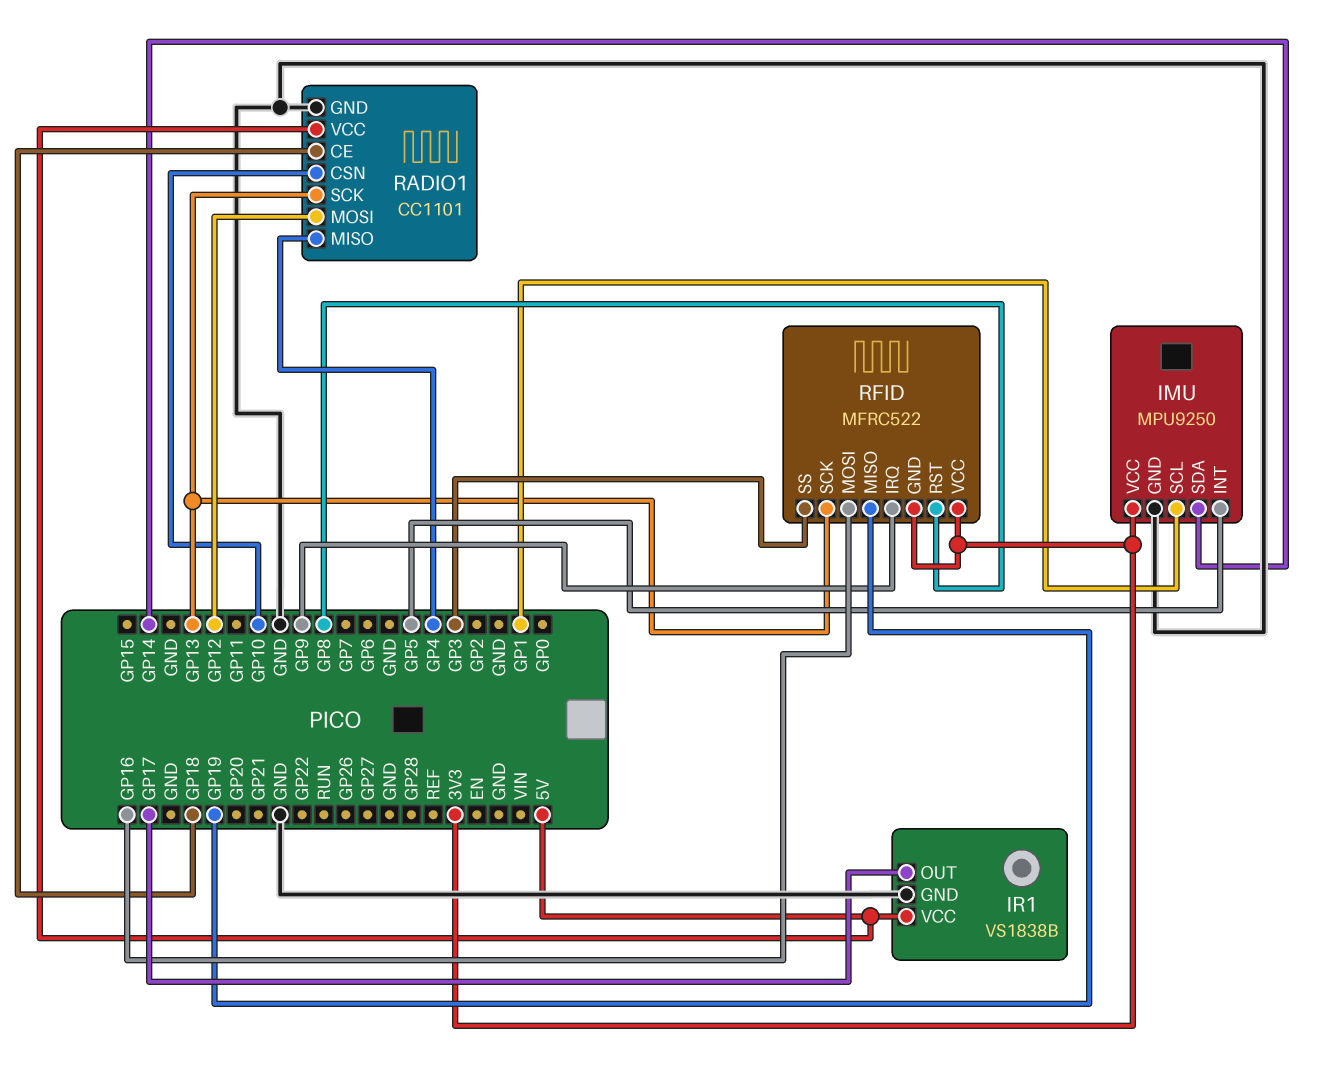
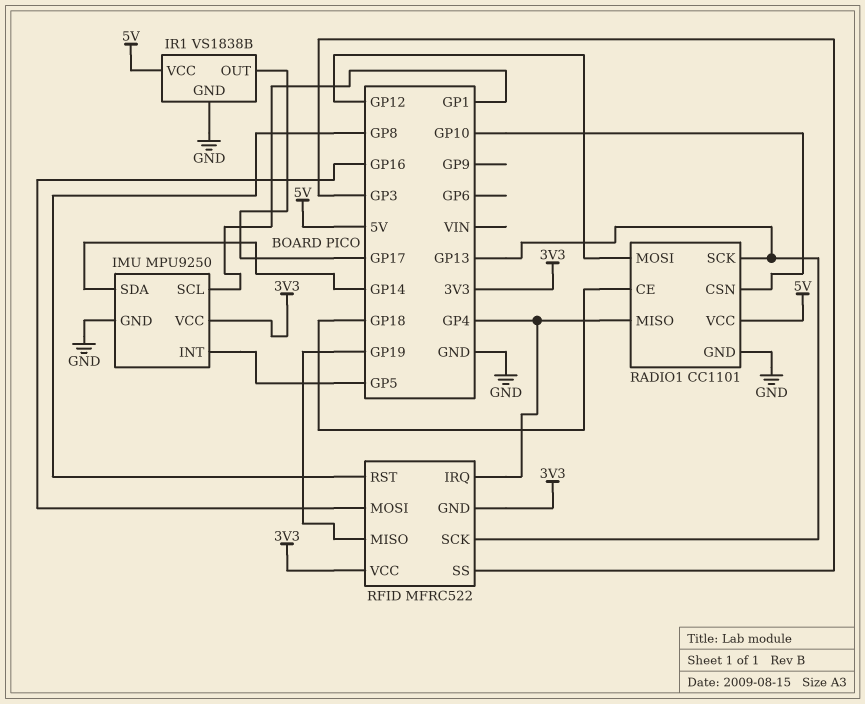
RFID pin IRQ: GP9 -> GP4

